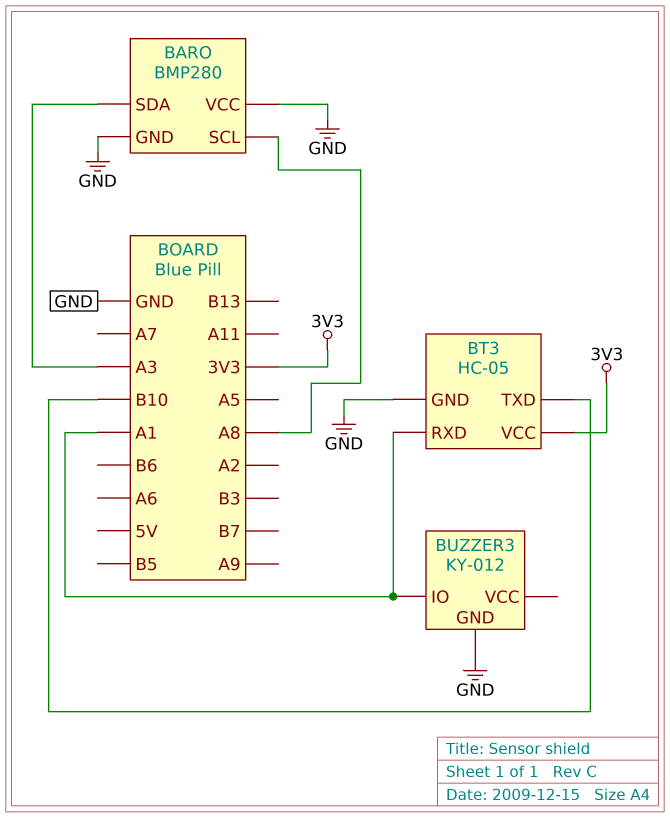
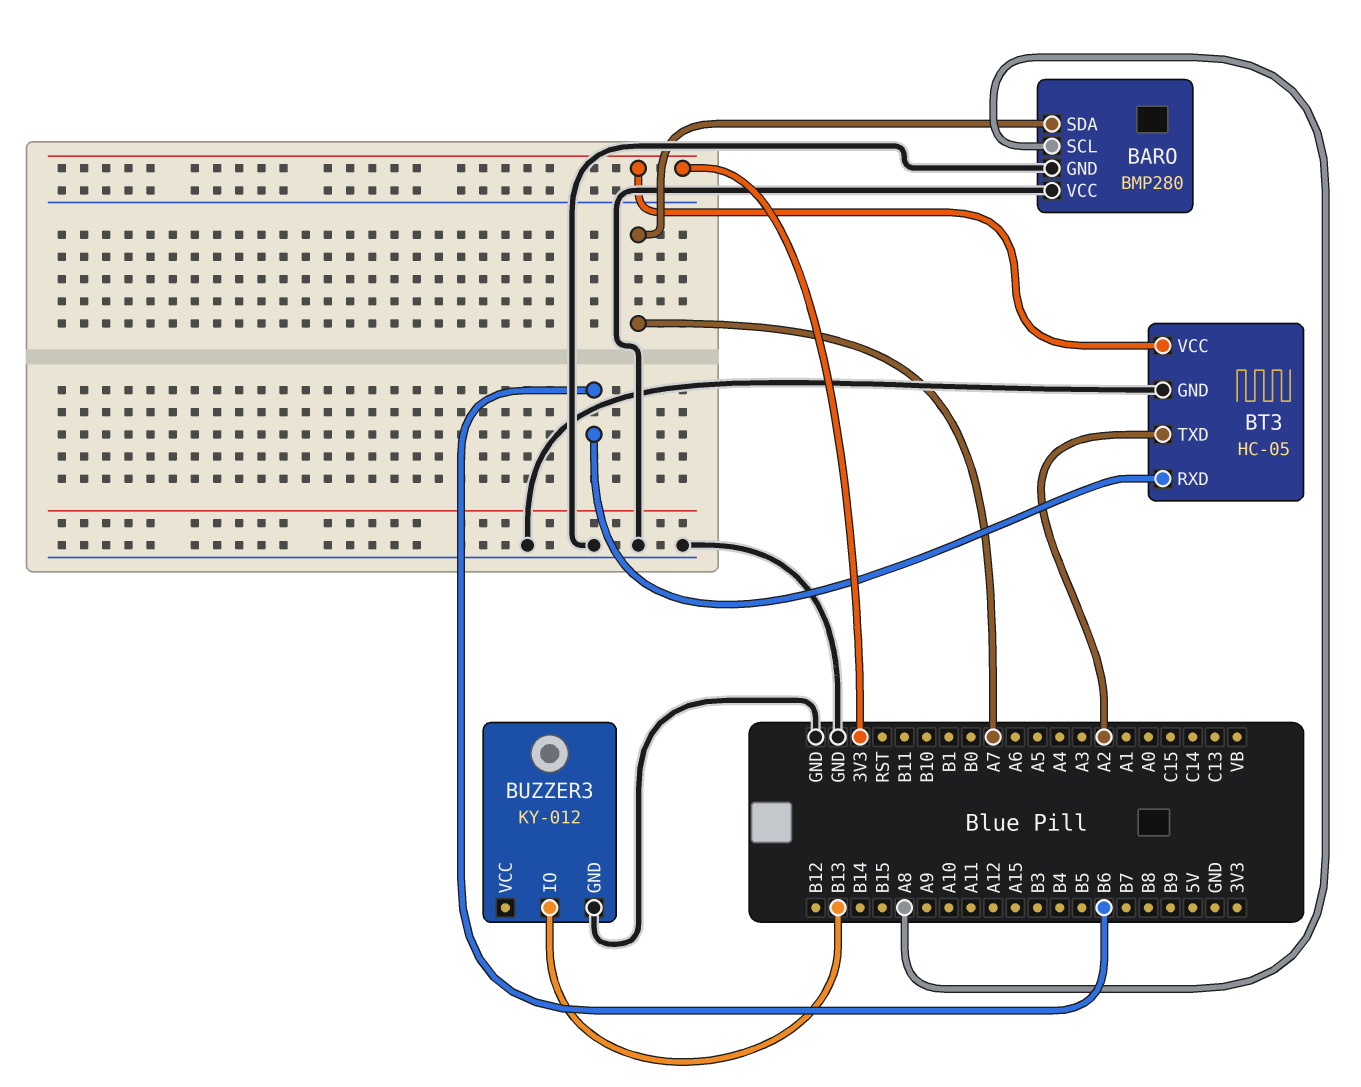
BARO pin SDA: A3 -> A7
BT3 pin RXD: A1 -> B6
BT3 pin TXD: B10 -> A2
BUZZER3 pin IO: A1 -> B13

